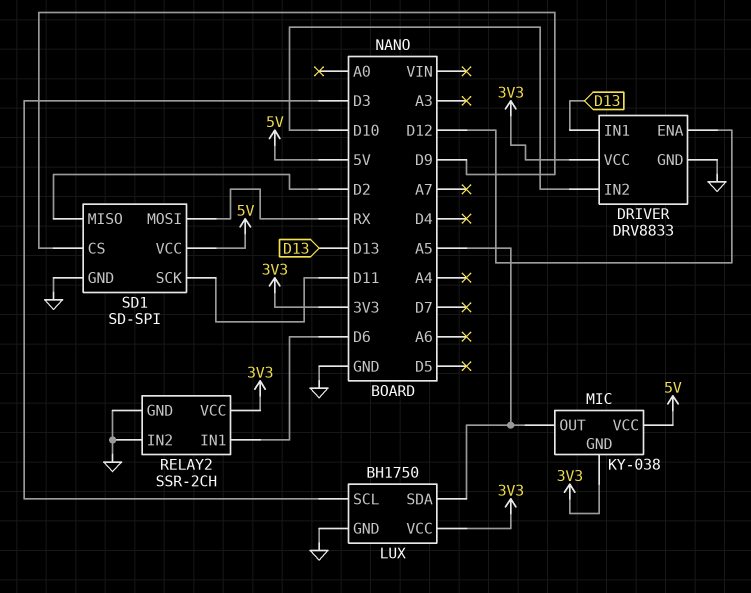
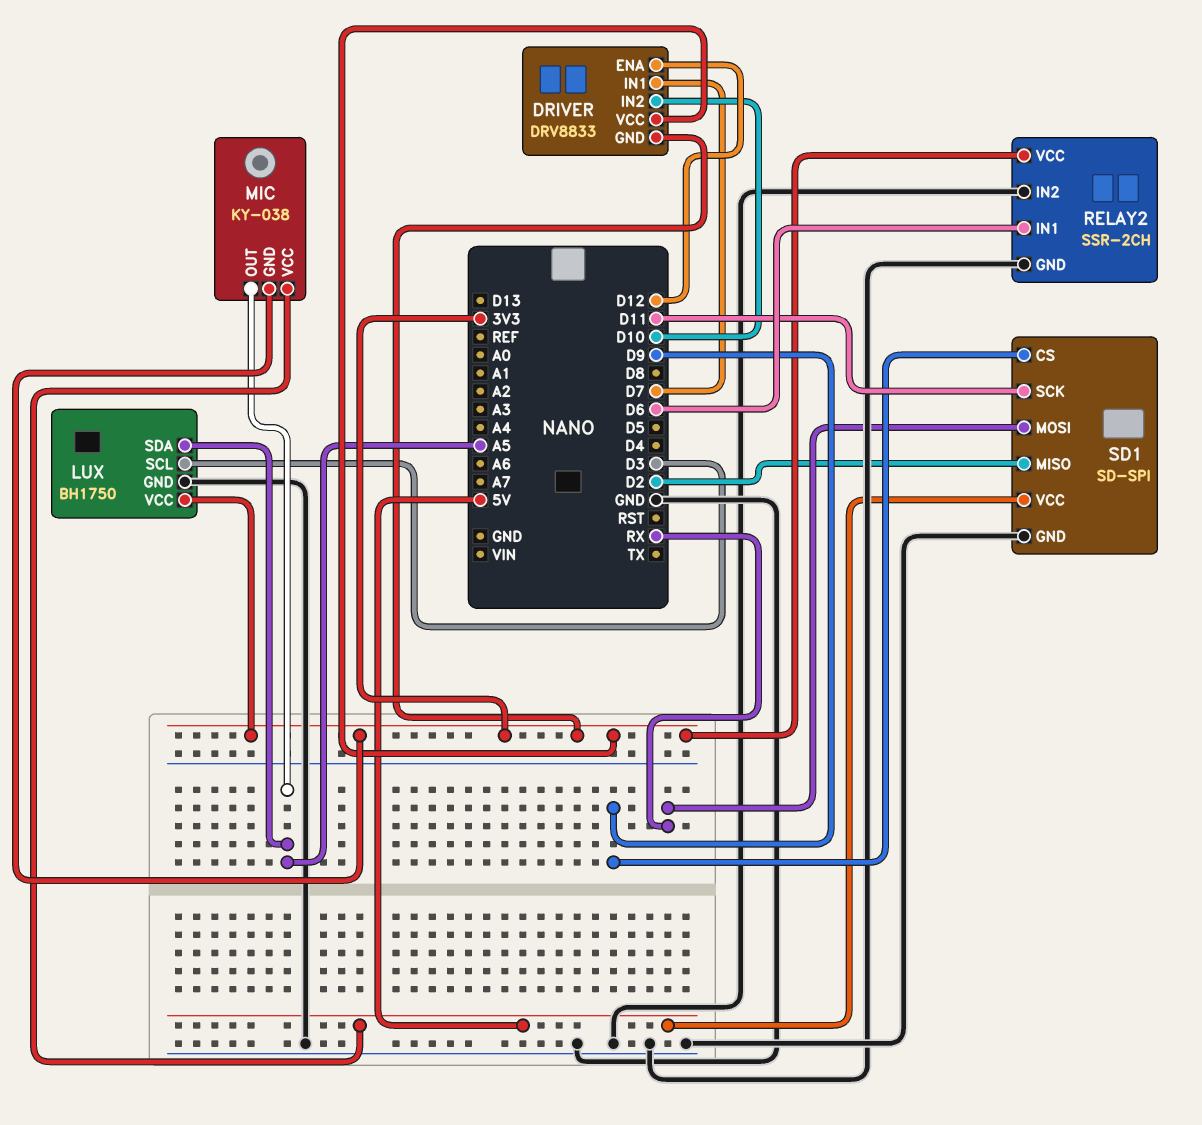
DRIVER pin GND: GND -> 3V3
DRIVER pin IN1: D13 -> D7

